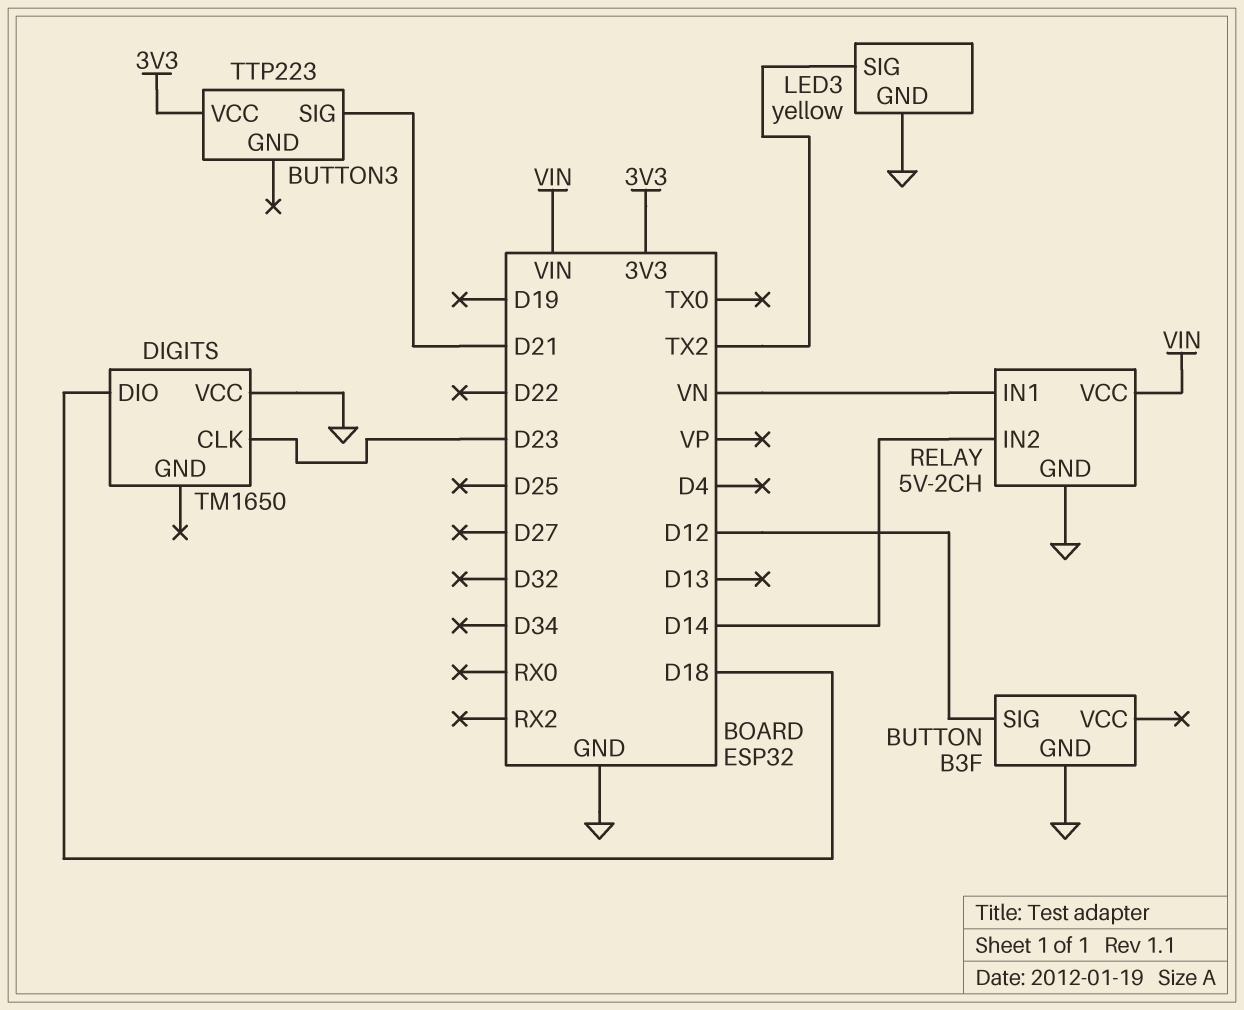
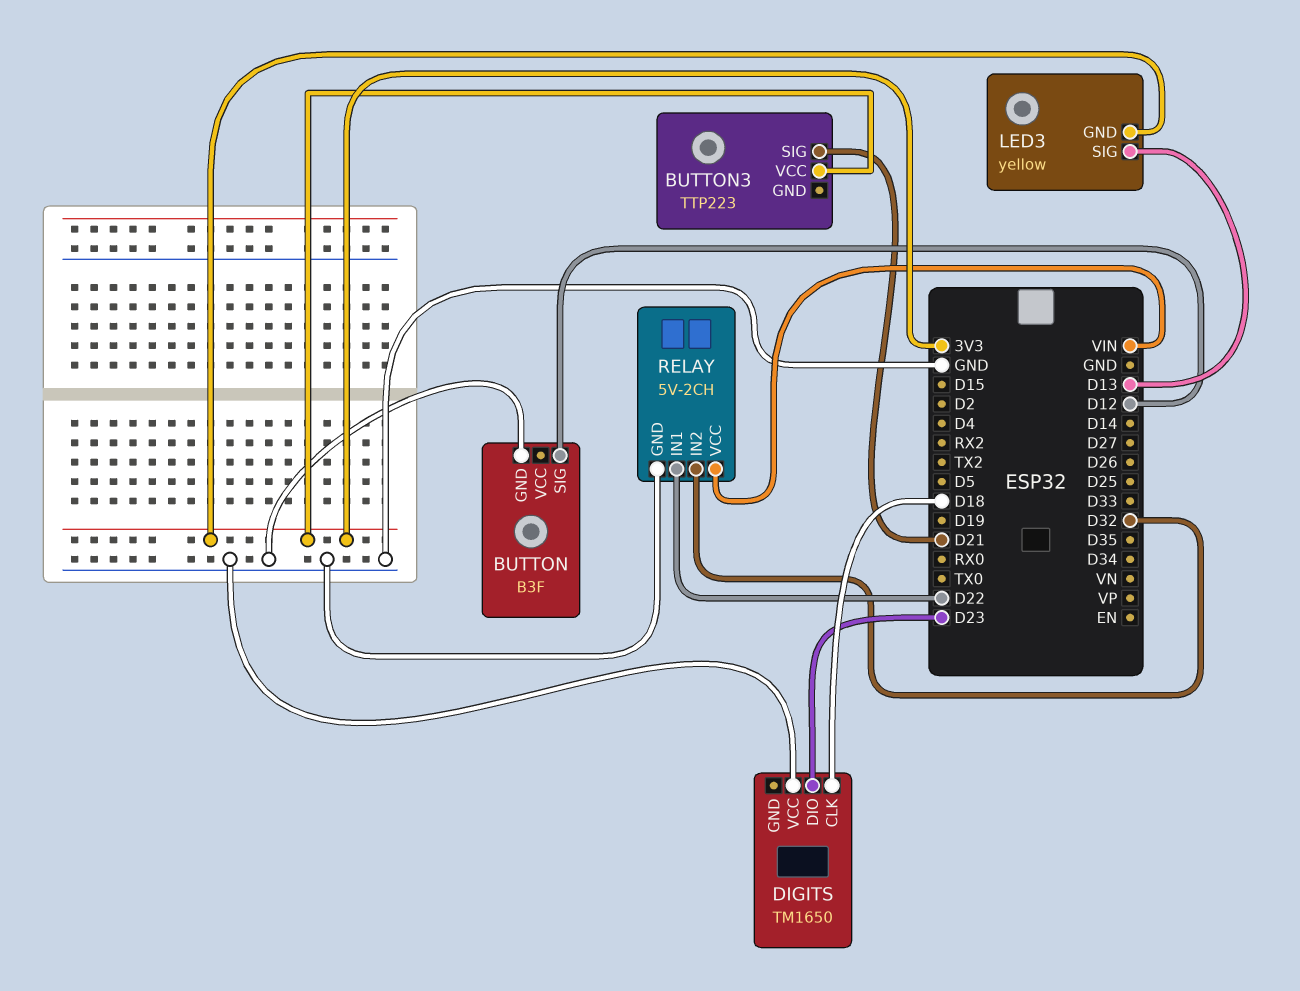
DIGITS pin CLK: D23 -> D18
DIGITS pin DIO: D18 -> D23
LED3 pin GND: GND -> 3V3
LED3 pin SIG: TX2 -> D13
RELAY pin IN1: VN -> D22
RELAY pin IN2: D14 -> D32

